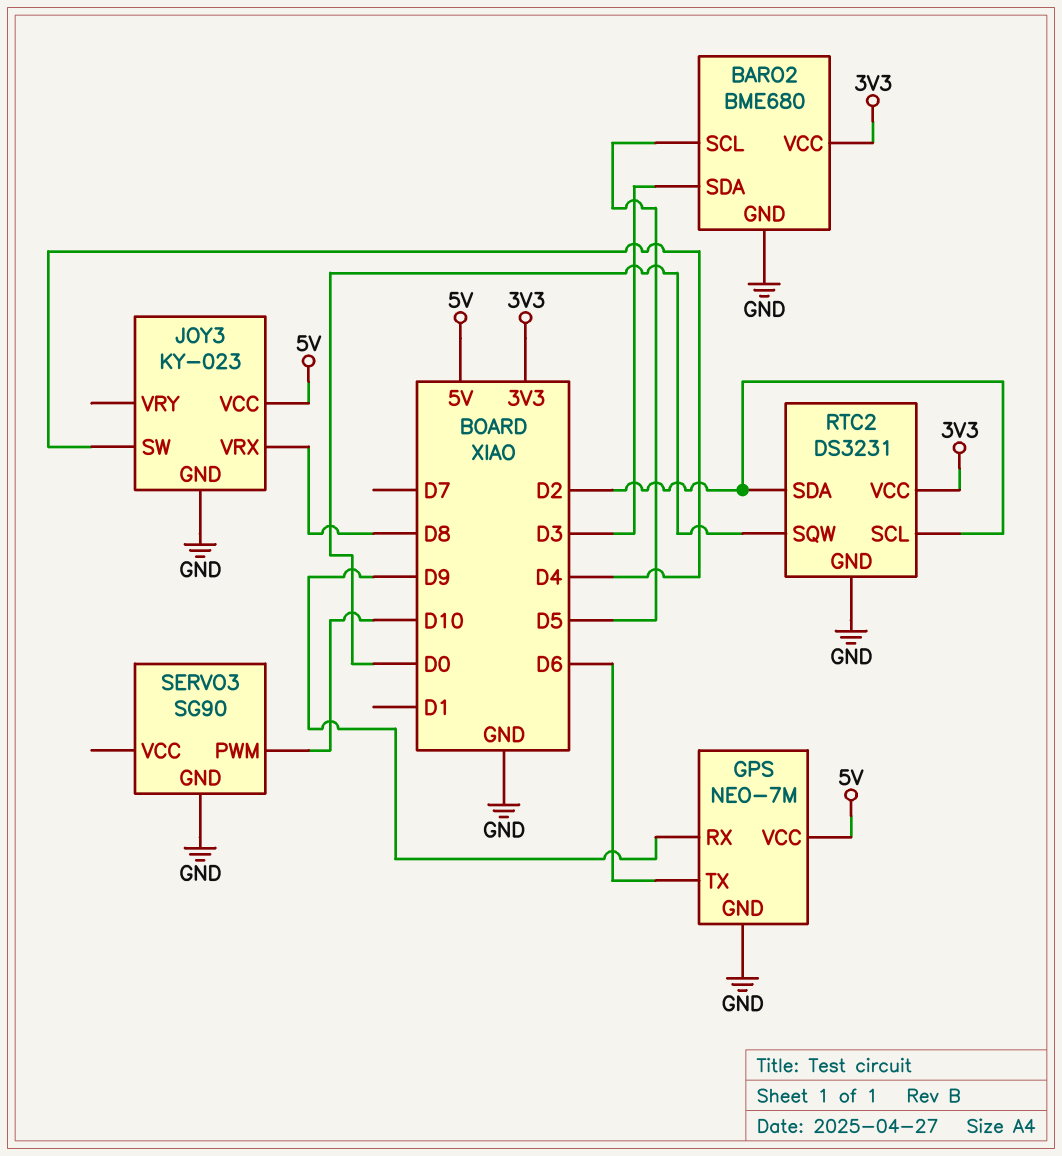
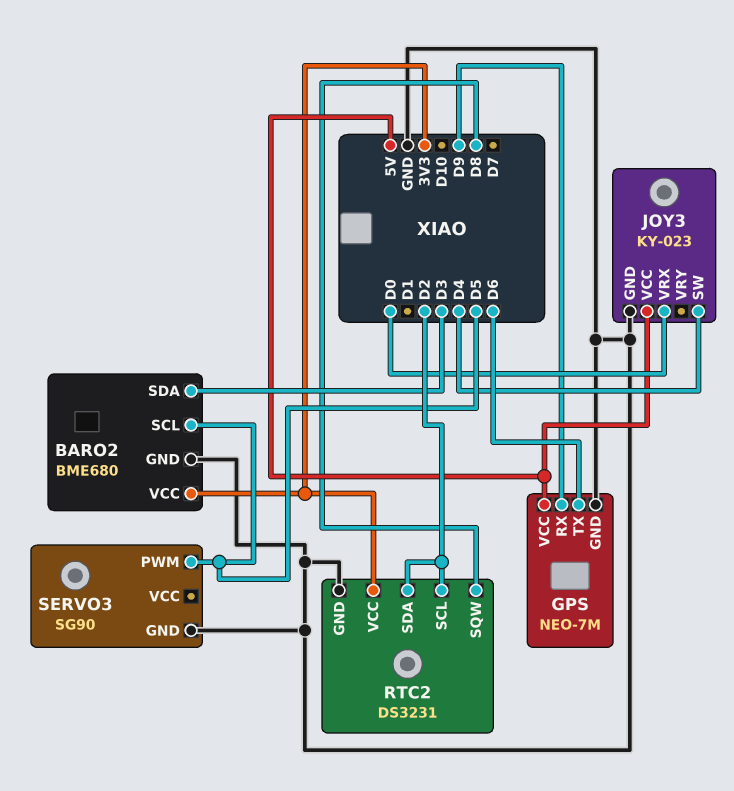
JOY3 pin VRX: D8 -> D0
RTC2 pin SQW: D0 -> D8
SERVO3 pin PWM: D10 -> D5

